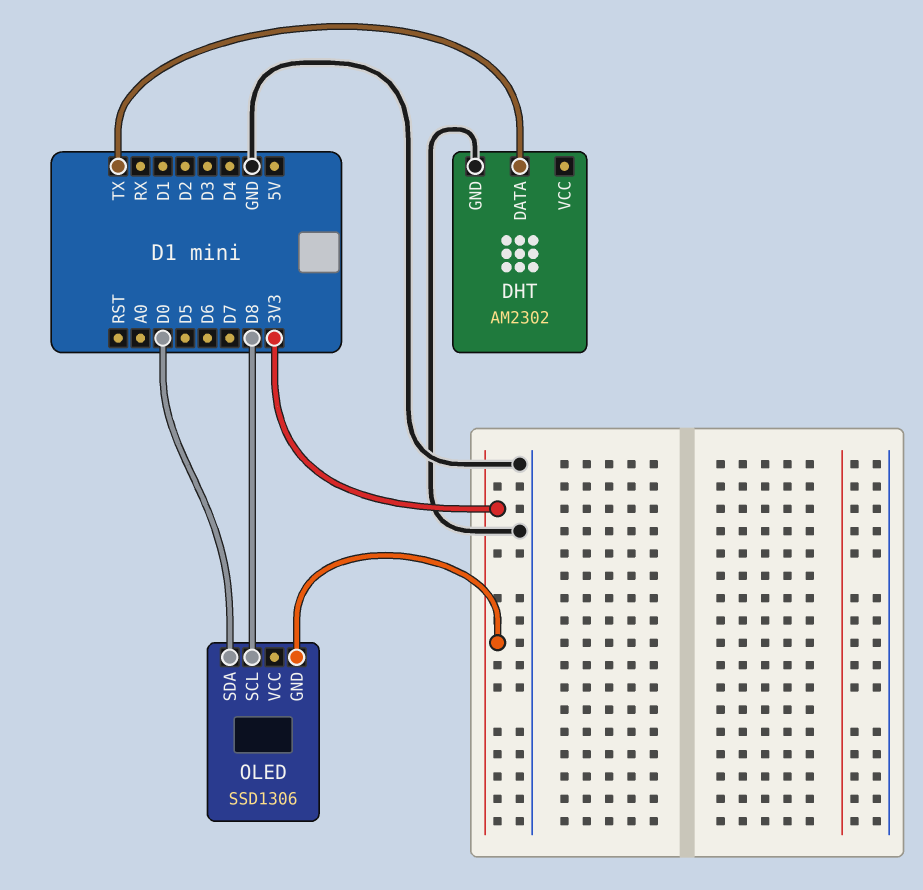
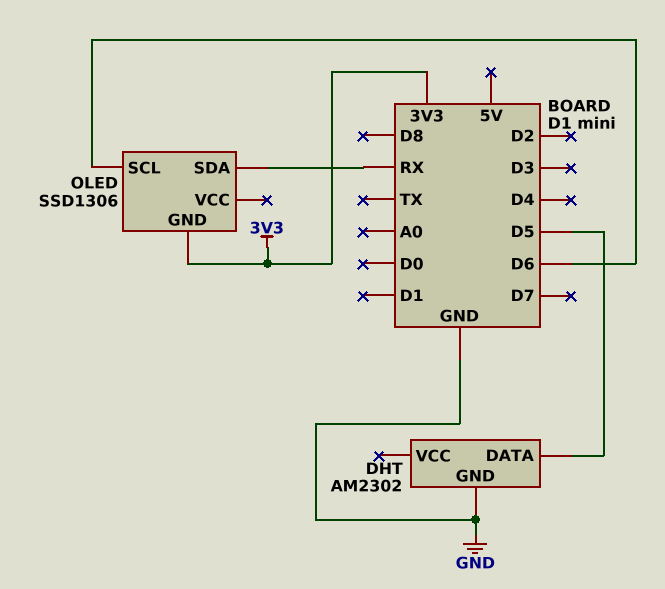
DHT pin DATA: TX -> D5
OLED pin SCL: D8 -> D6
OLED pin SDA: D0 -> RX

